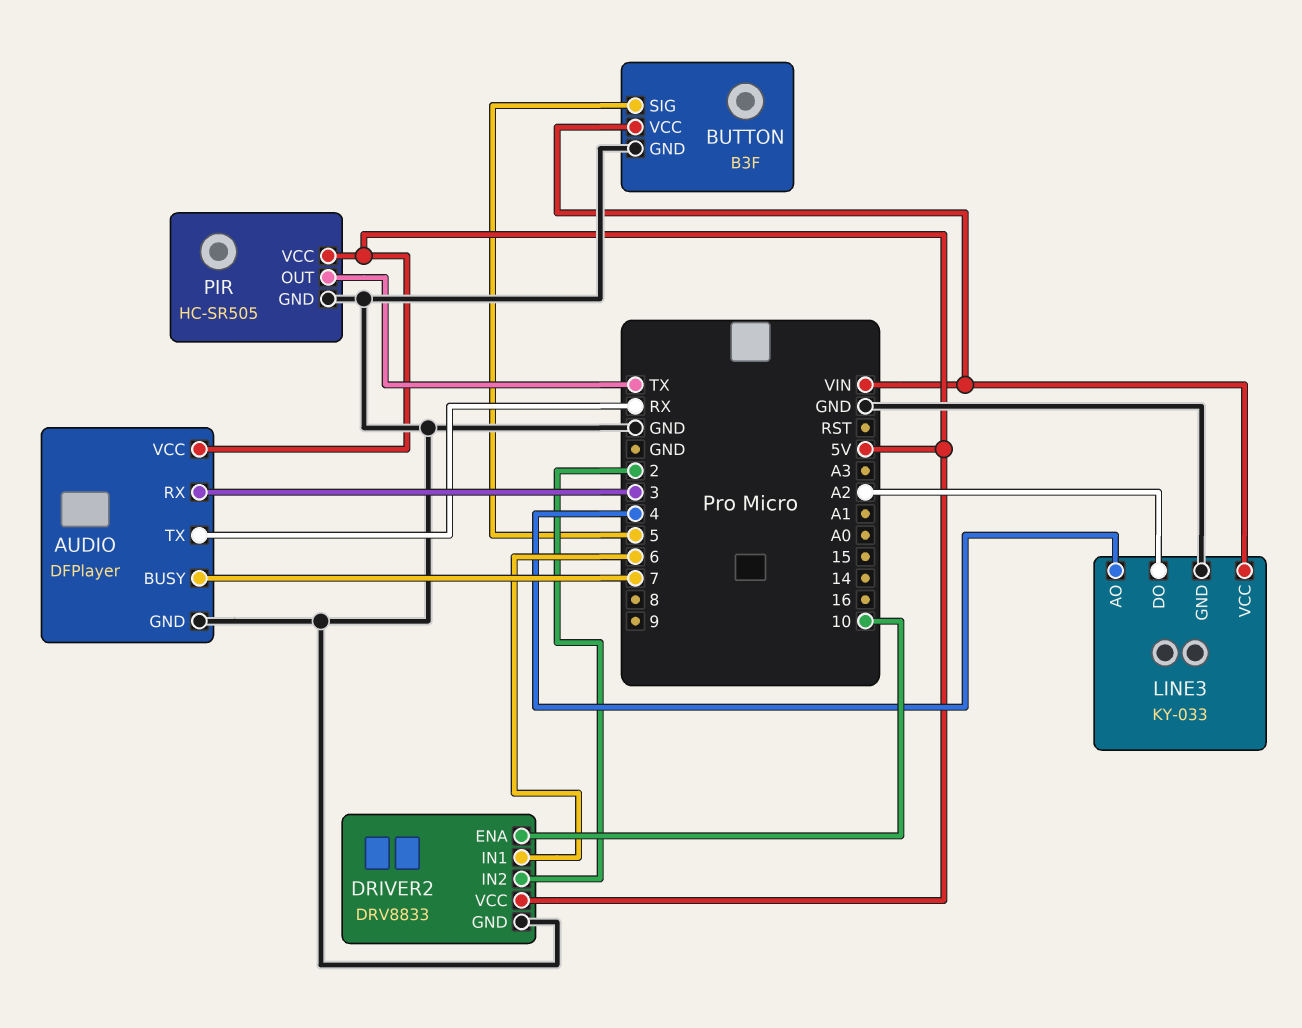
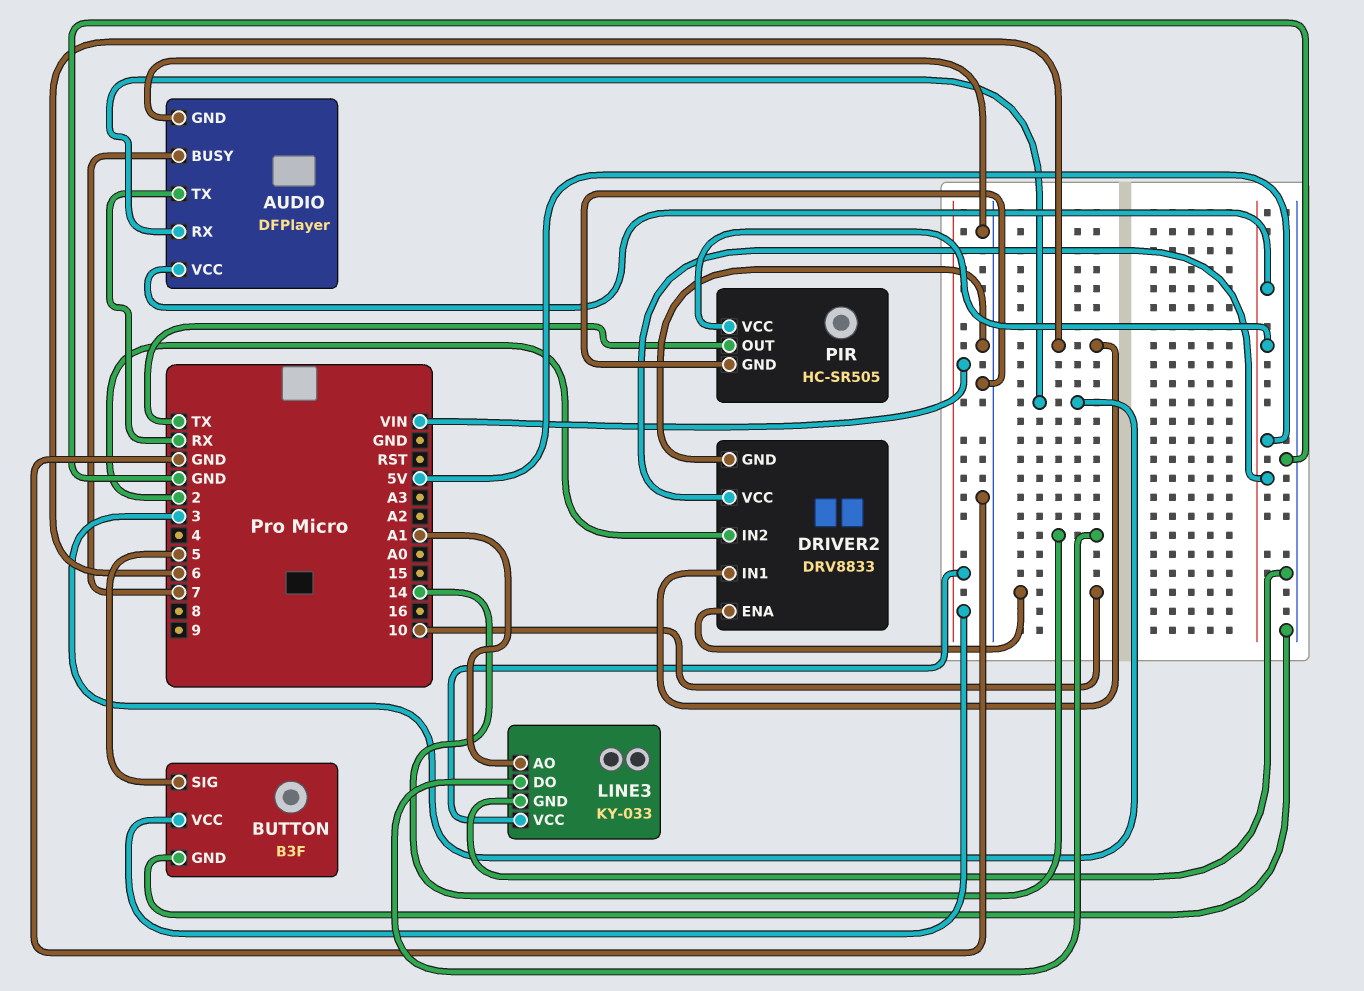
LINE3 pin AO: 4 -> A1
LINE3 pin DO: A2 -> 14

